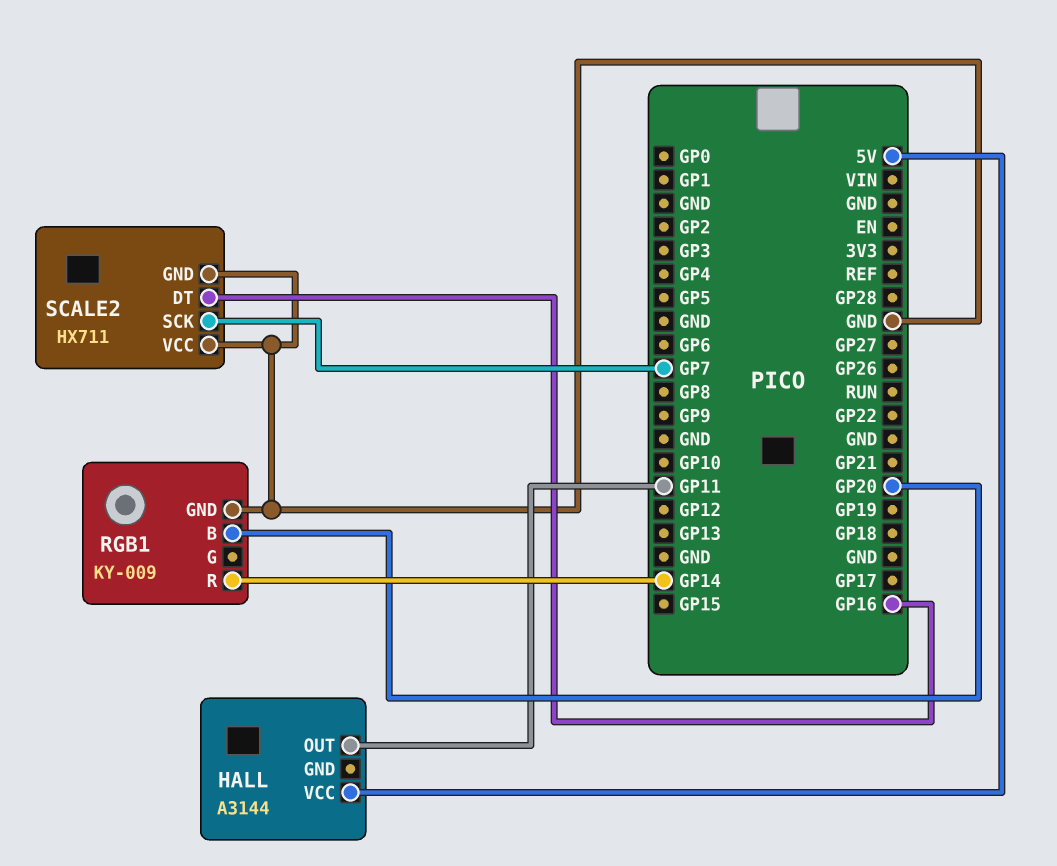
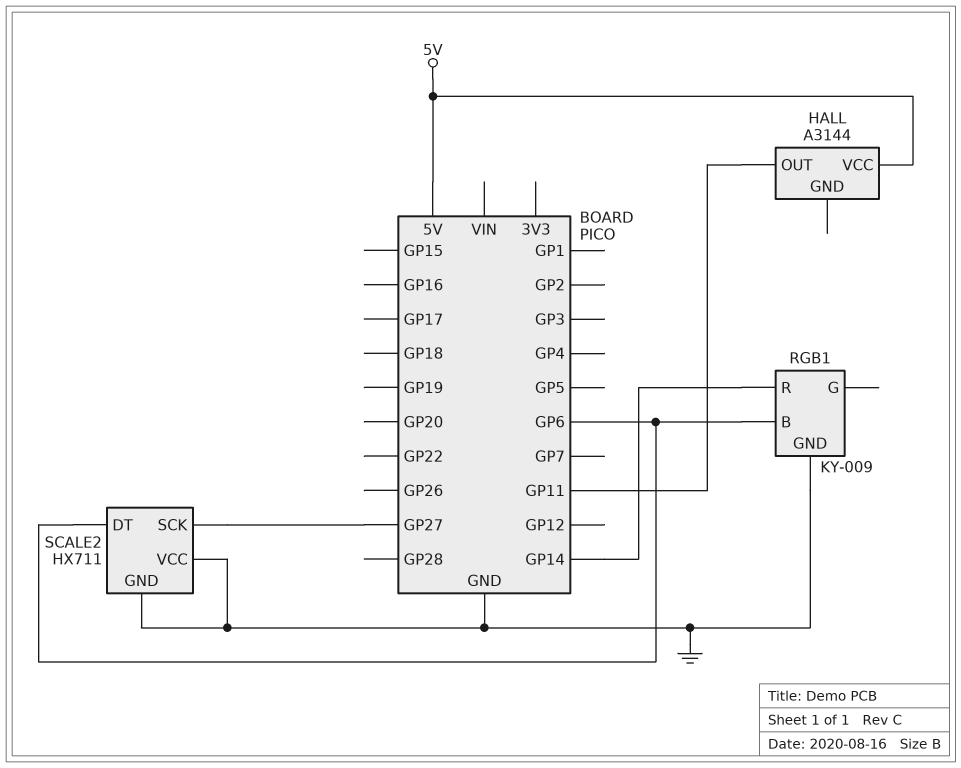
RGB1 pin B: GP20 -> GP6
SCALE2 pin DT: GP16 -> GP6
SCALE2 pin SCK: GP7 -> GP27

